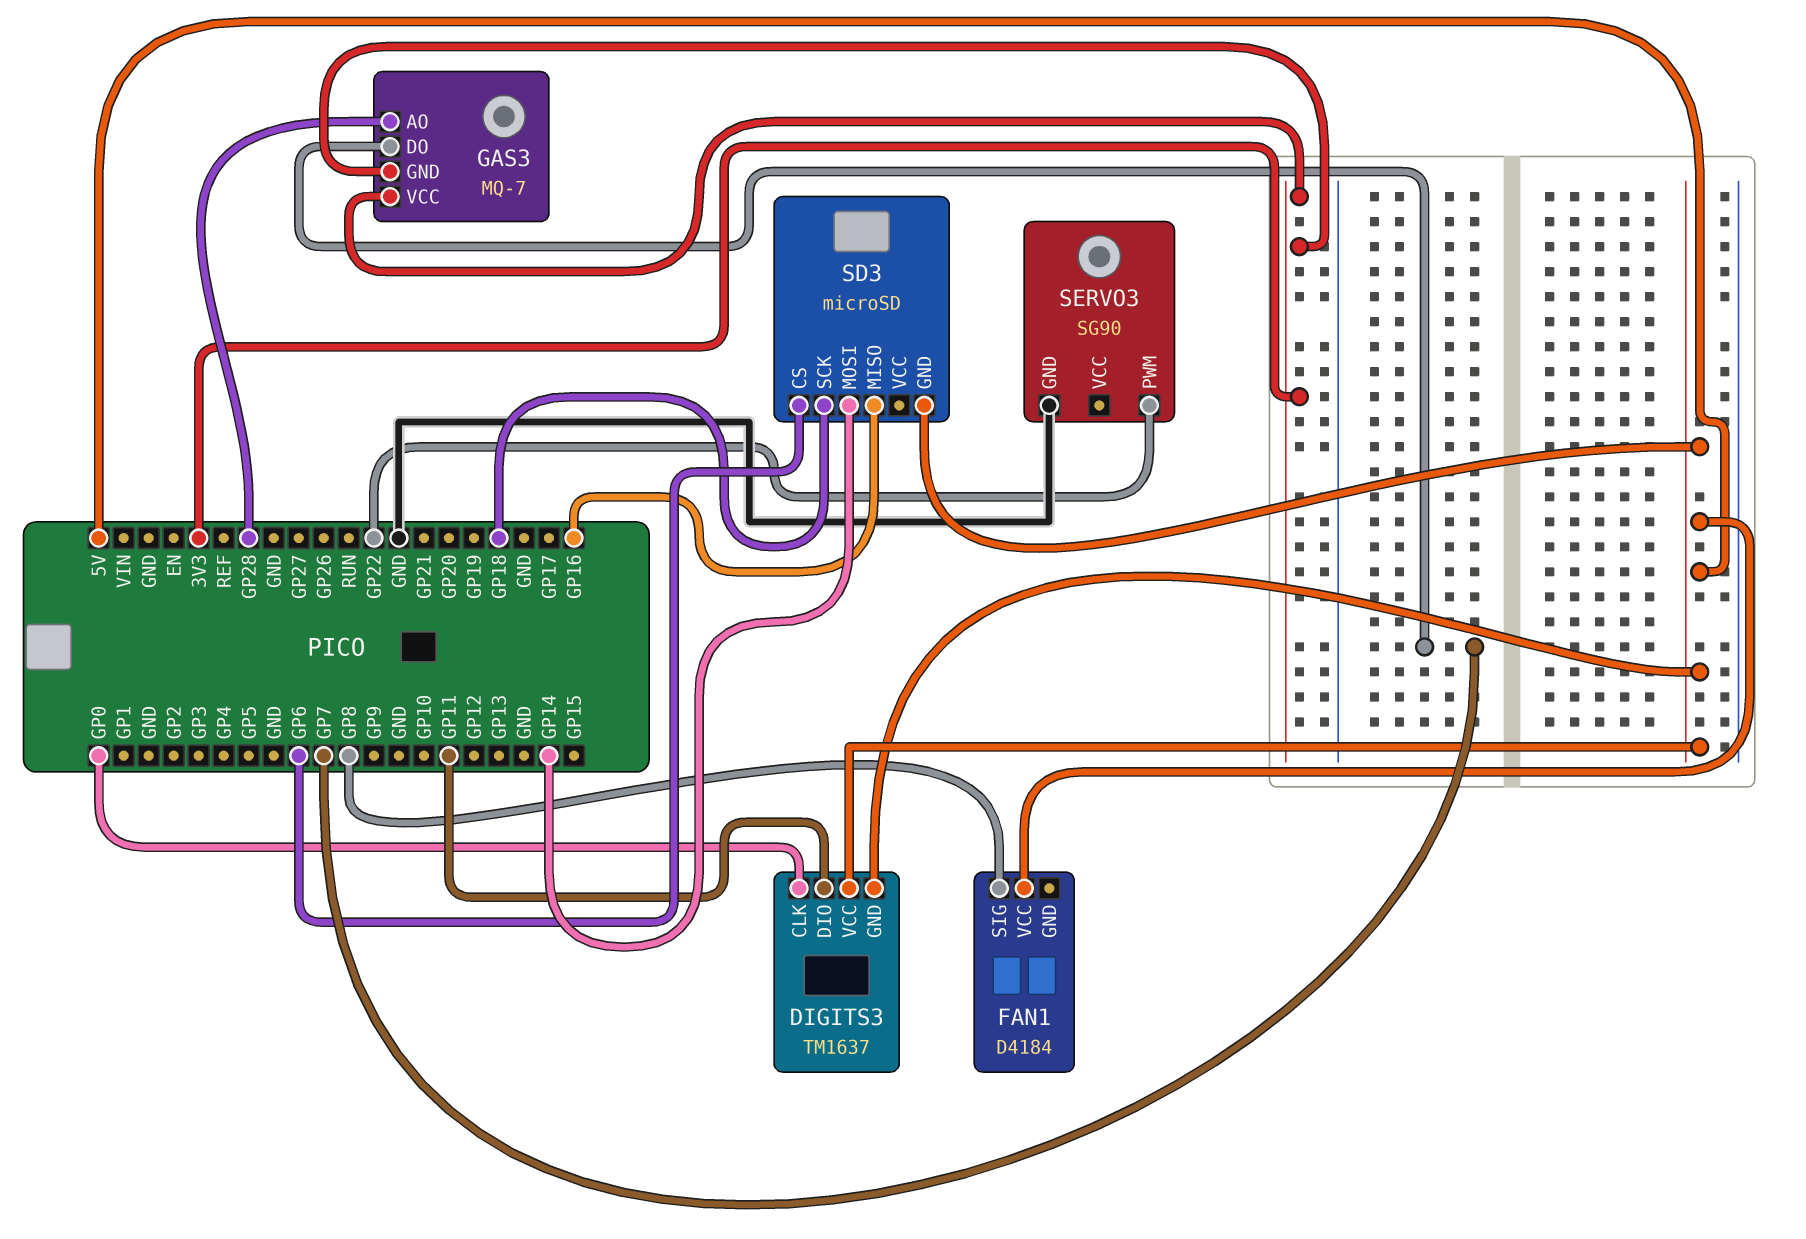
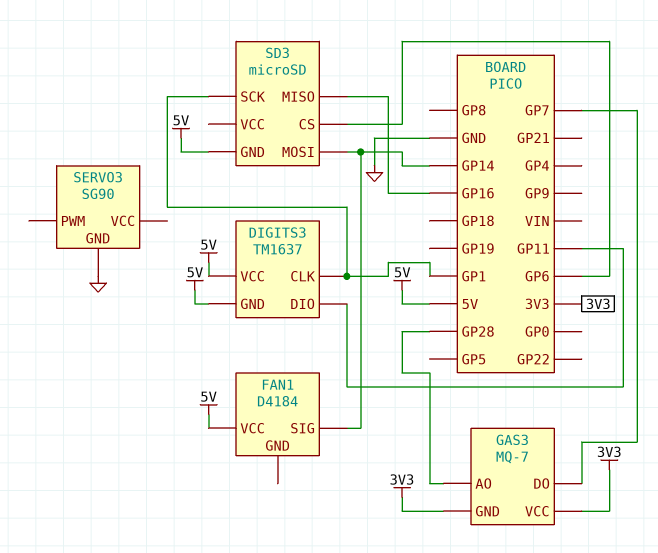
DIGITS3 pin CLK: GP0 -> GP1
FAN1 pin SIG: GP8 -> GP14
SD3 pin SCK: GP18 -> GP1
SERVO3 pin PWM: GP22 -> none

